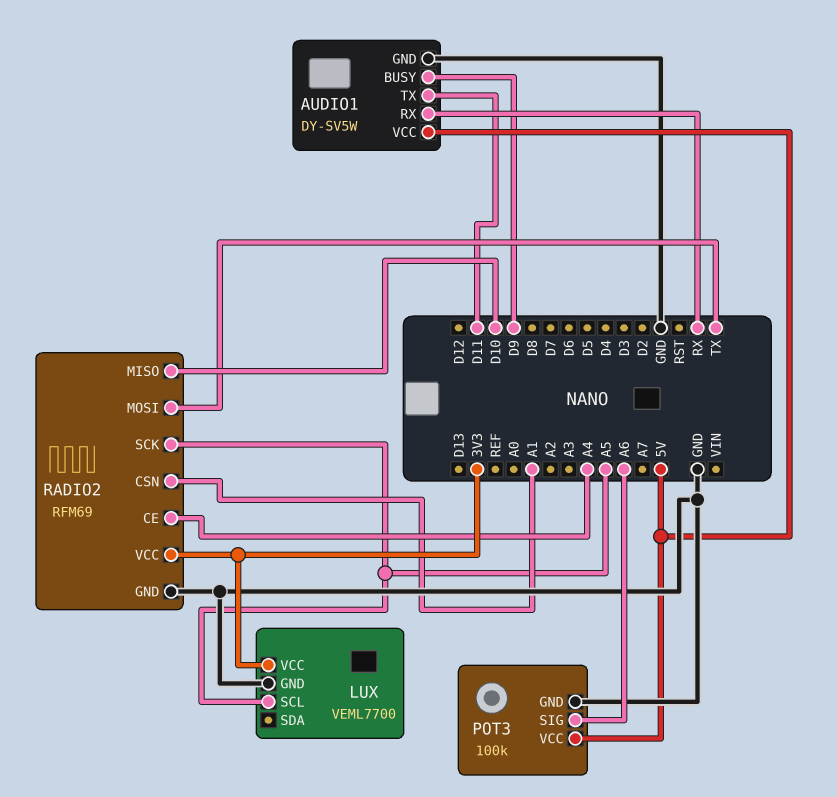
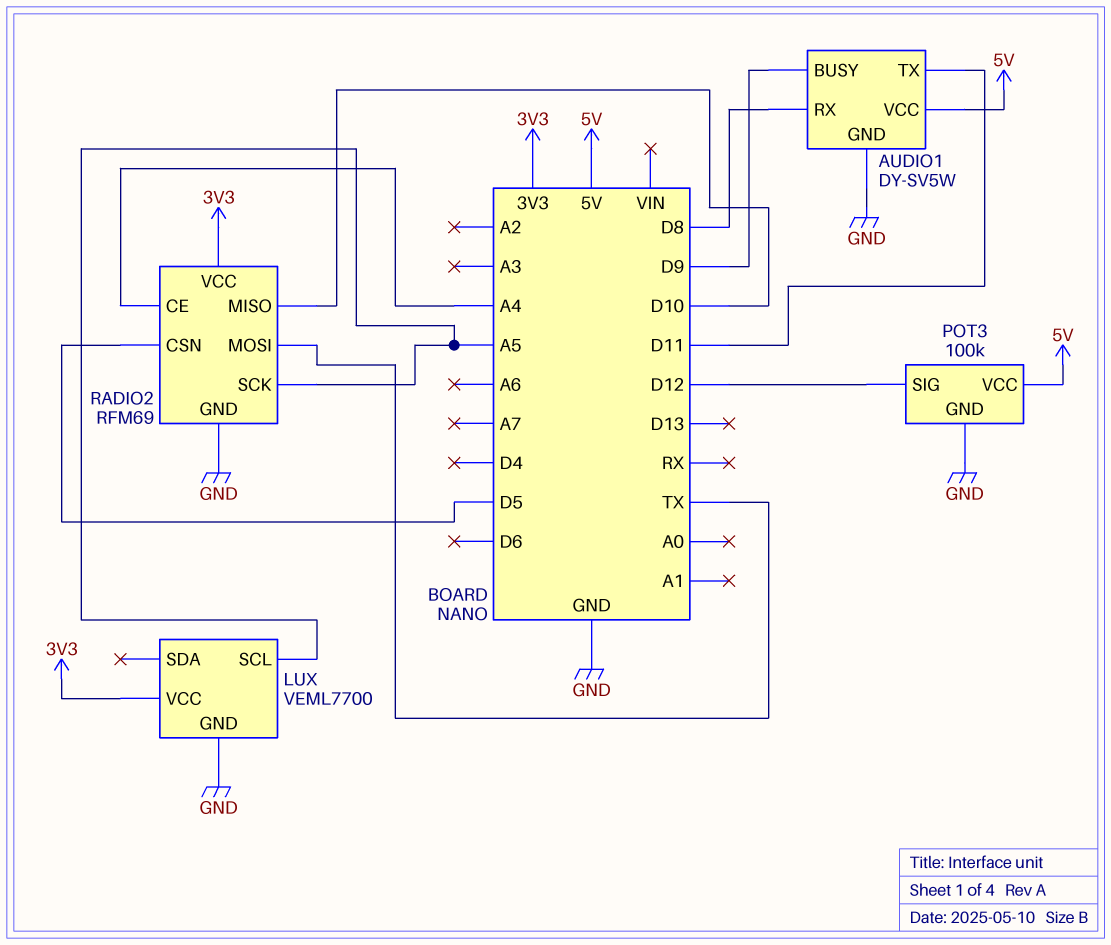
AUDIO1 pin RX: RX -> D8
POT3 pin SIG: A6 -> D12
RADIO2 pin CSN: A1 -> D5

